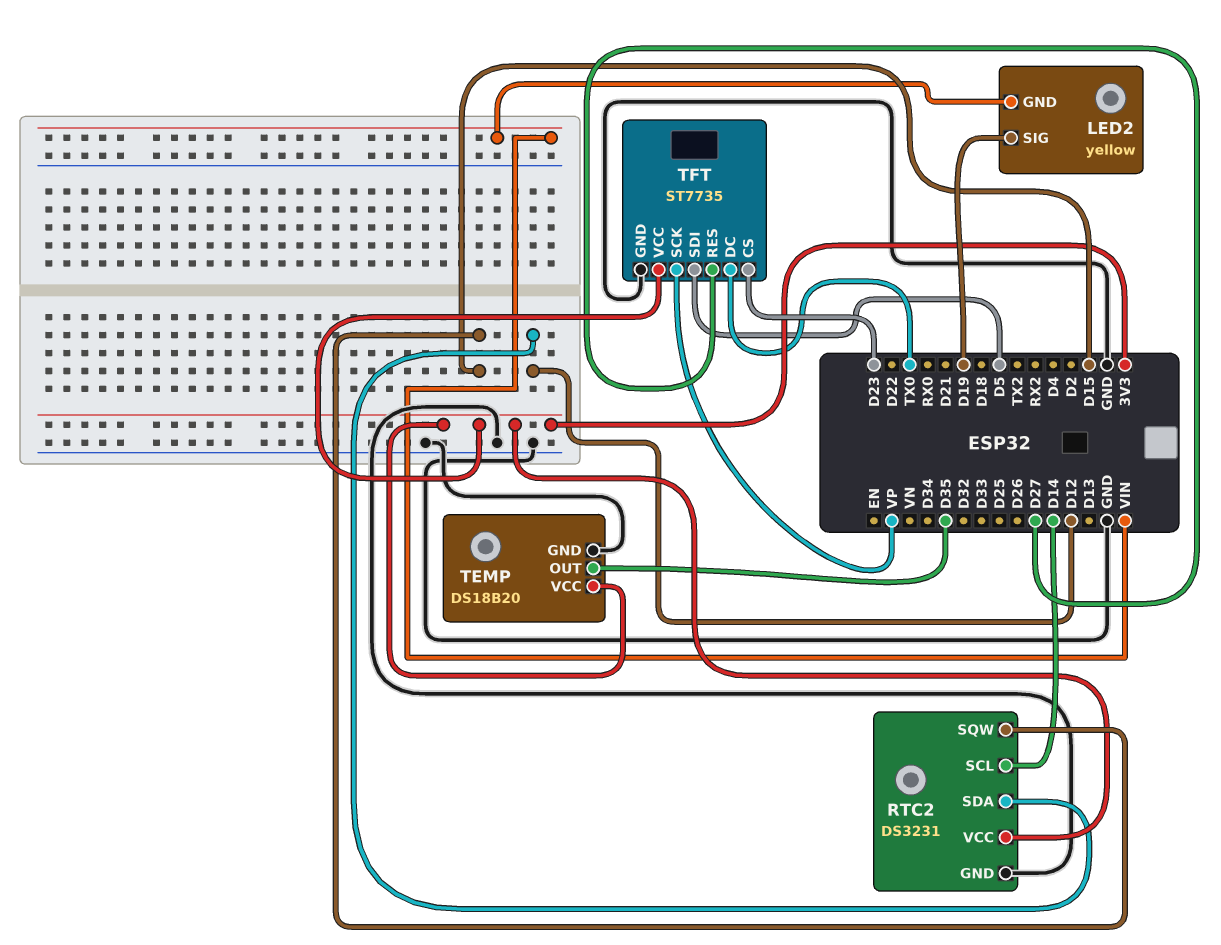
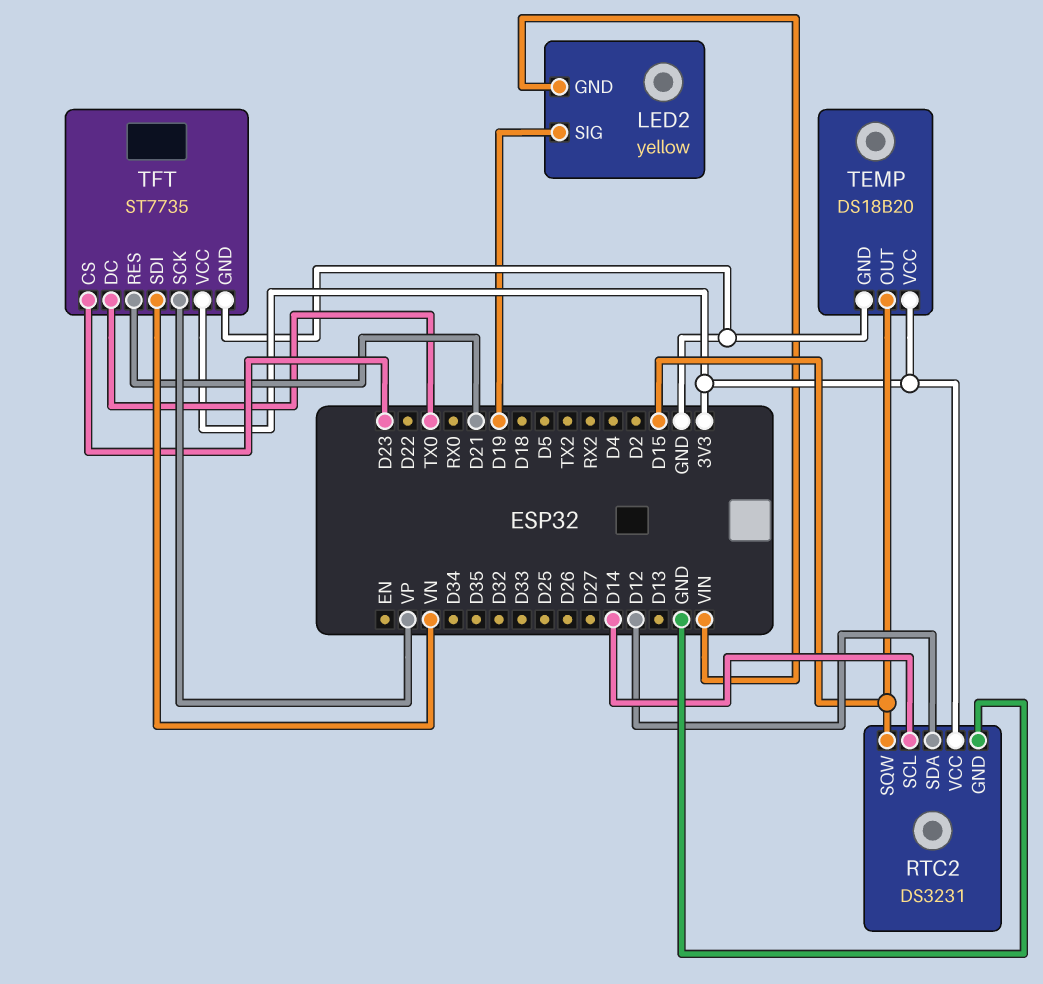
TEMP pin OUT: D35 -> D15
TFT pin RES: D27 -> D21
TFT pin SDI: D5 -> VN

